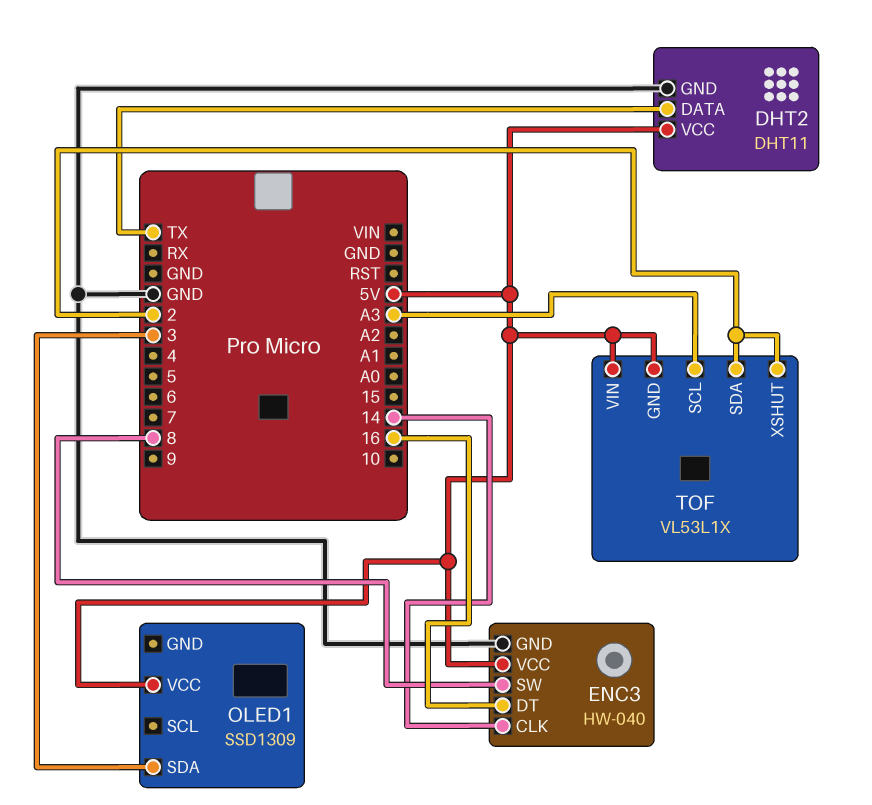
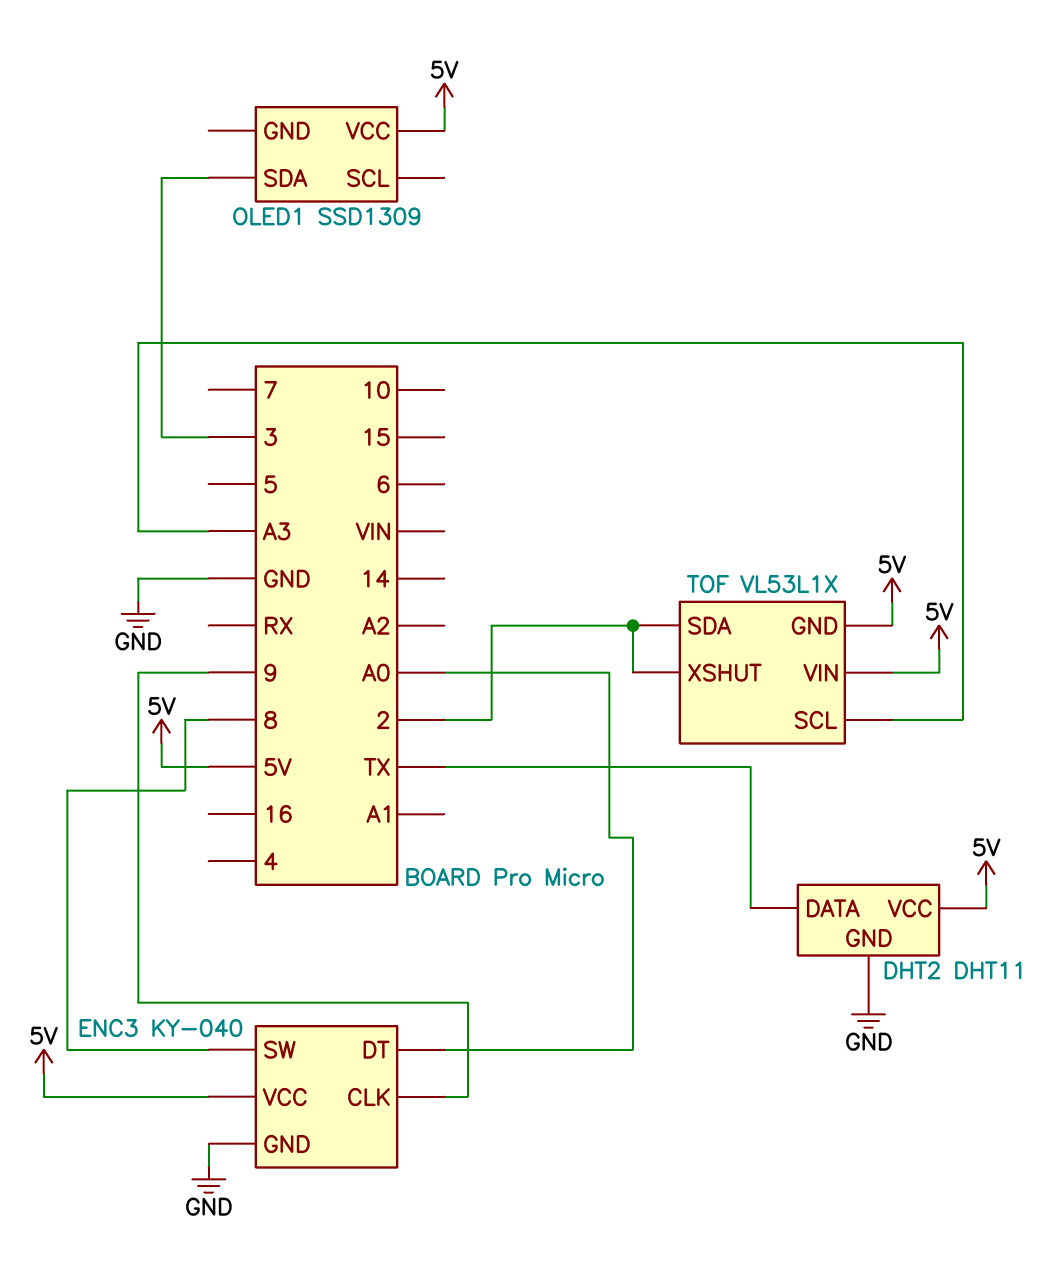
ENC3: HW-040 -> KY-040
ENC3 pin CLK: 14 -> 9
ENC3 pin DT: 16 -> A0

